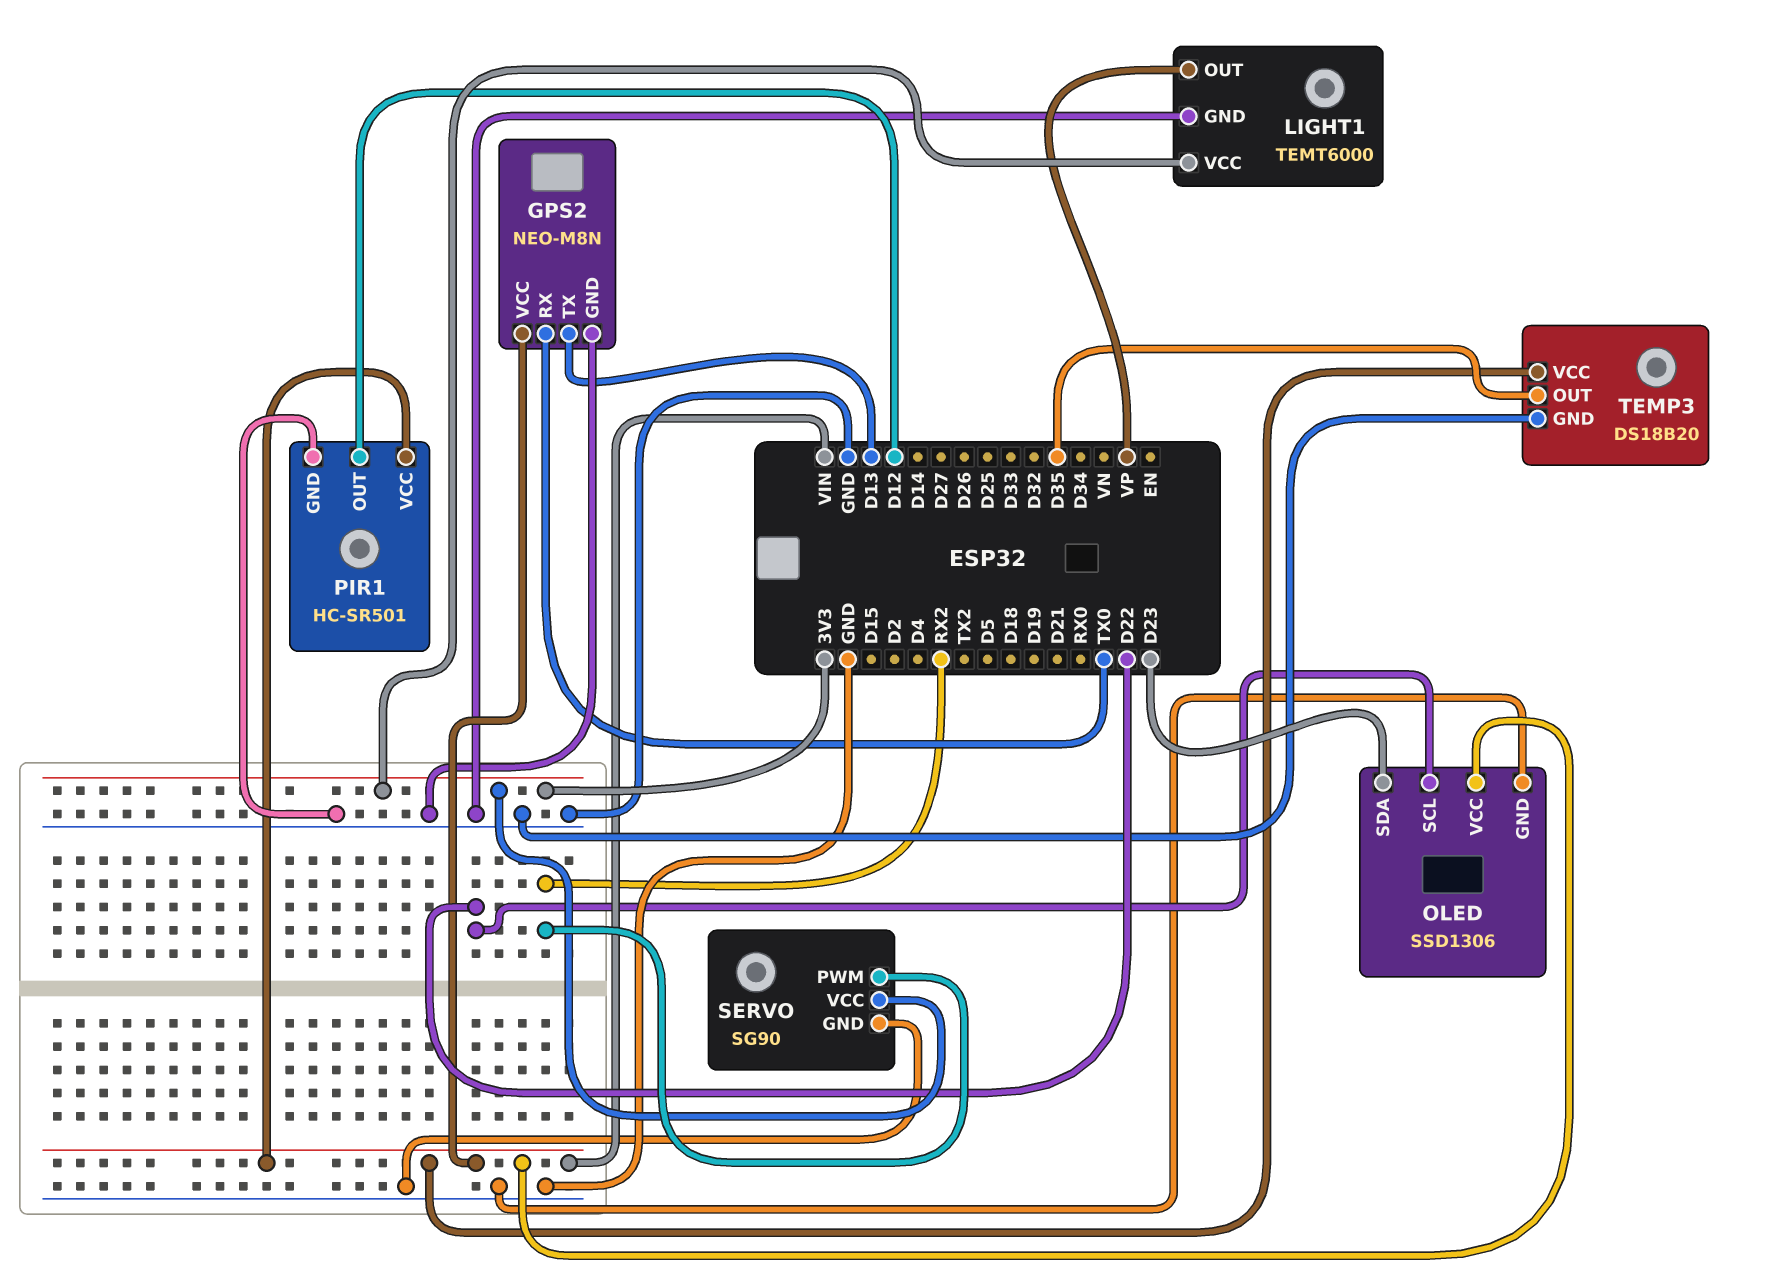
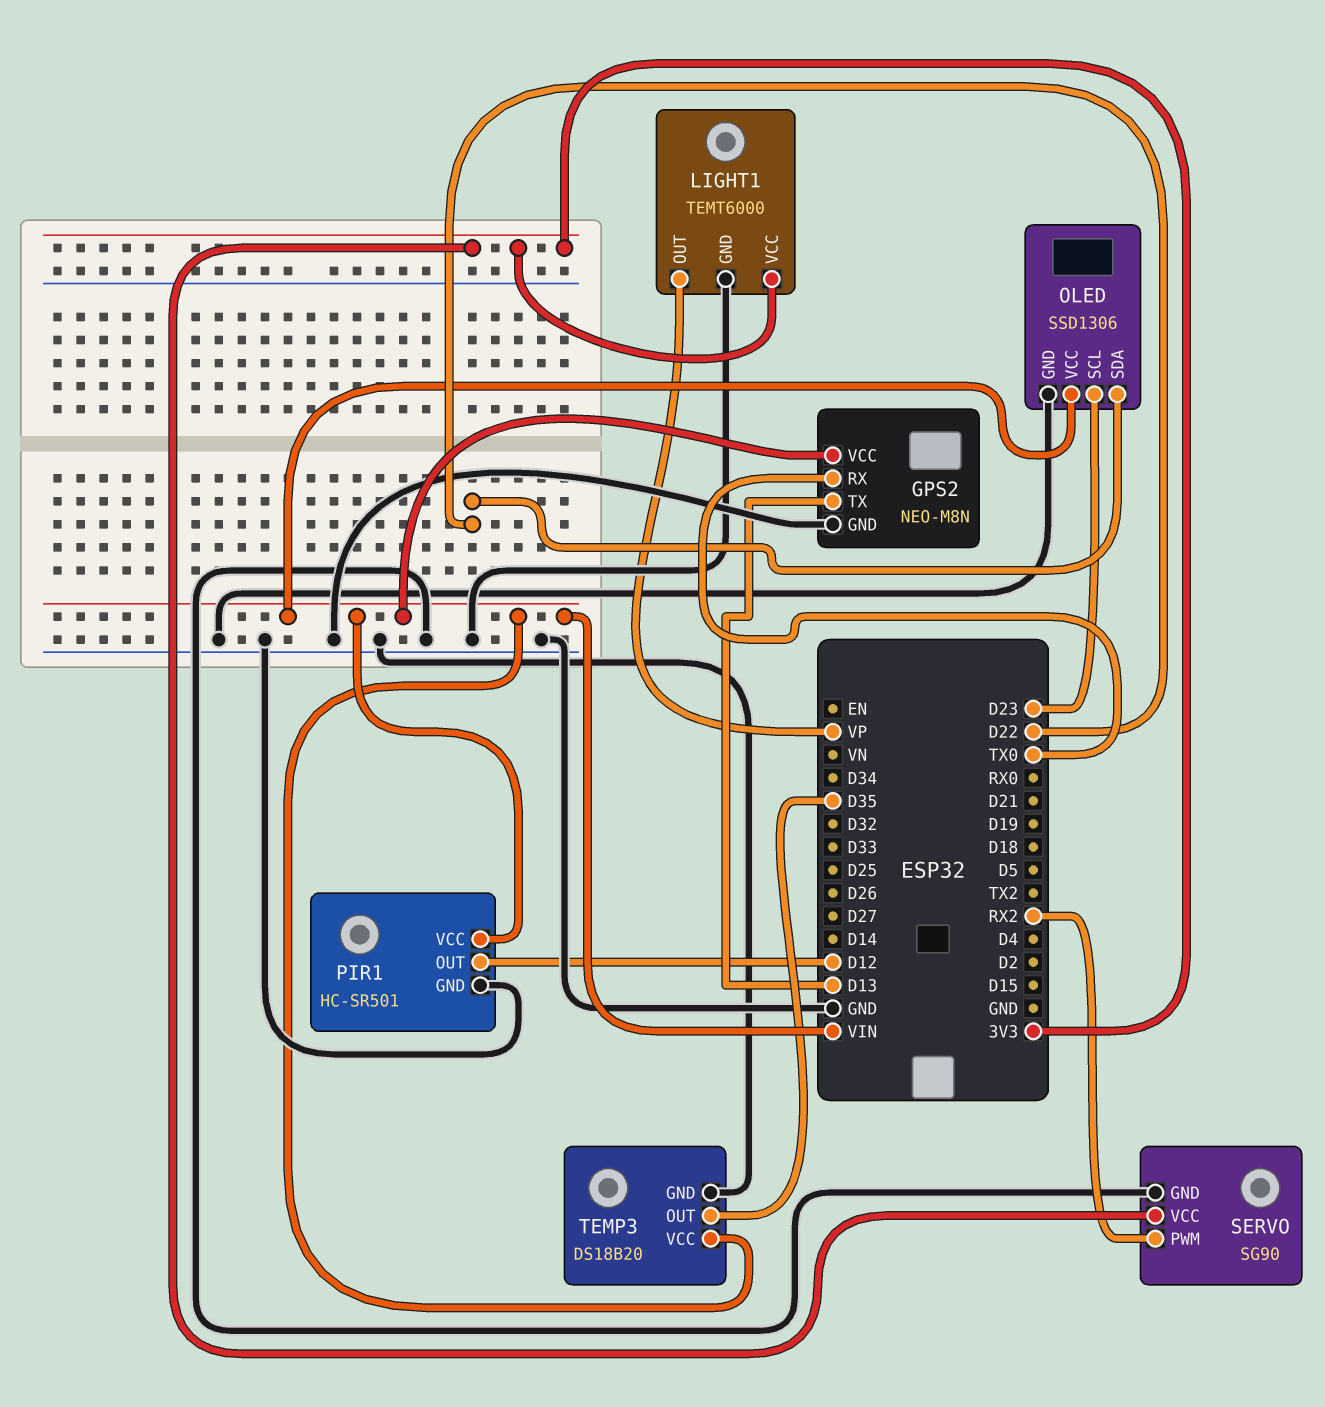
OLED pin SCL: D22 -> D23
OLED pin SDA: D23 -> D22

